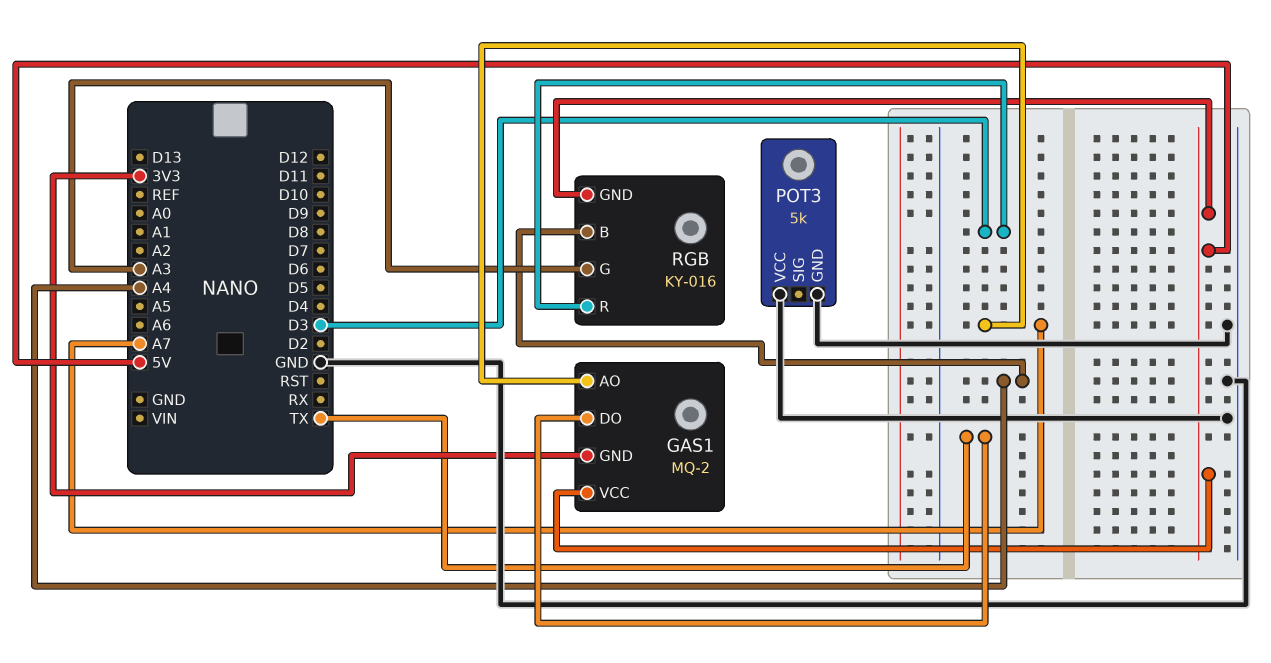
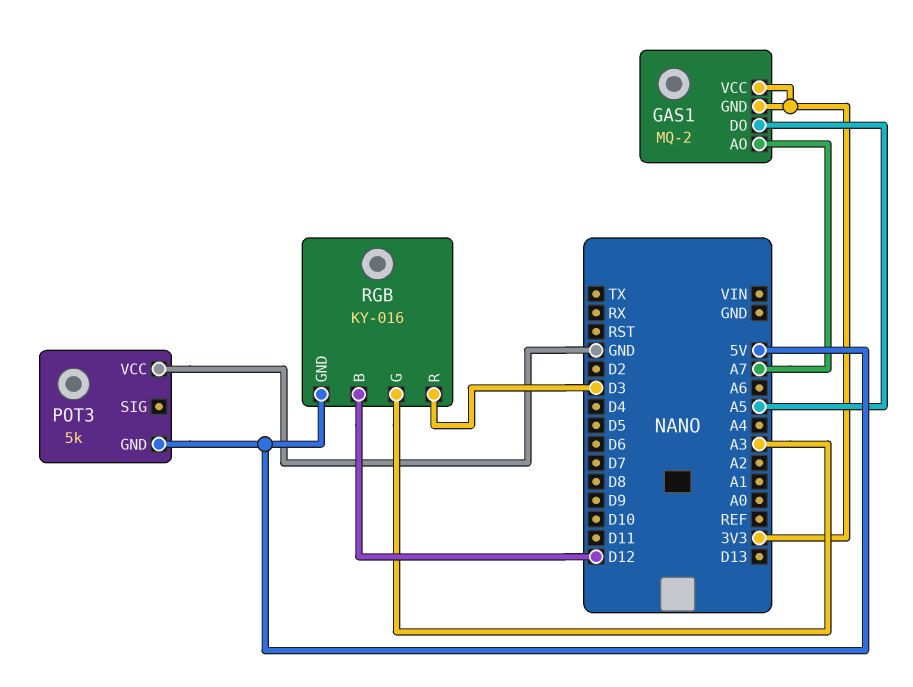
GAS1 pin DO: TX -> A5
GAS1 pin VCC: 5V -> 3V3
POT3 pin GND: GND -> 5V
RGB pin B: A4 -> D12

